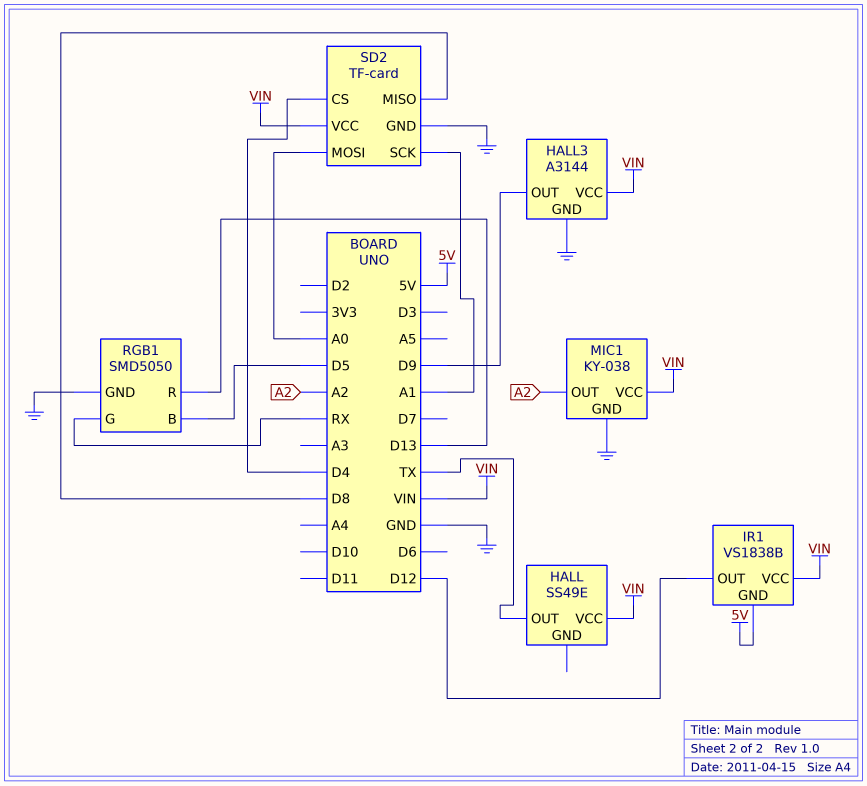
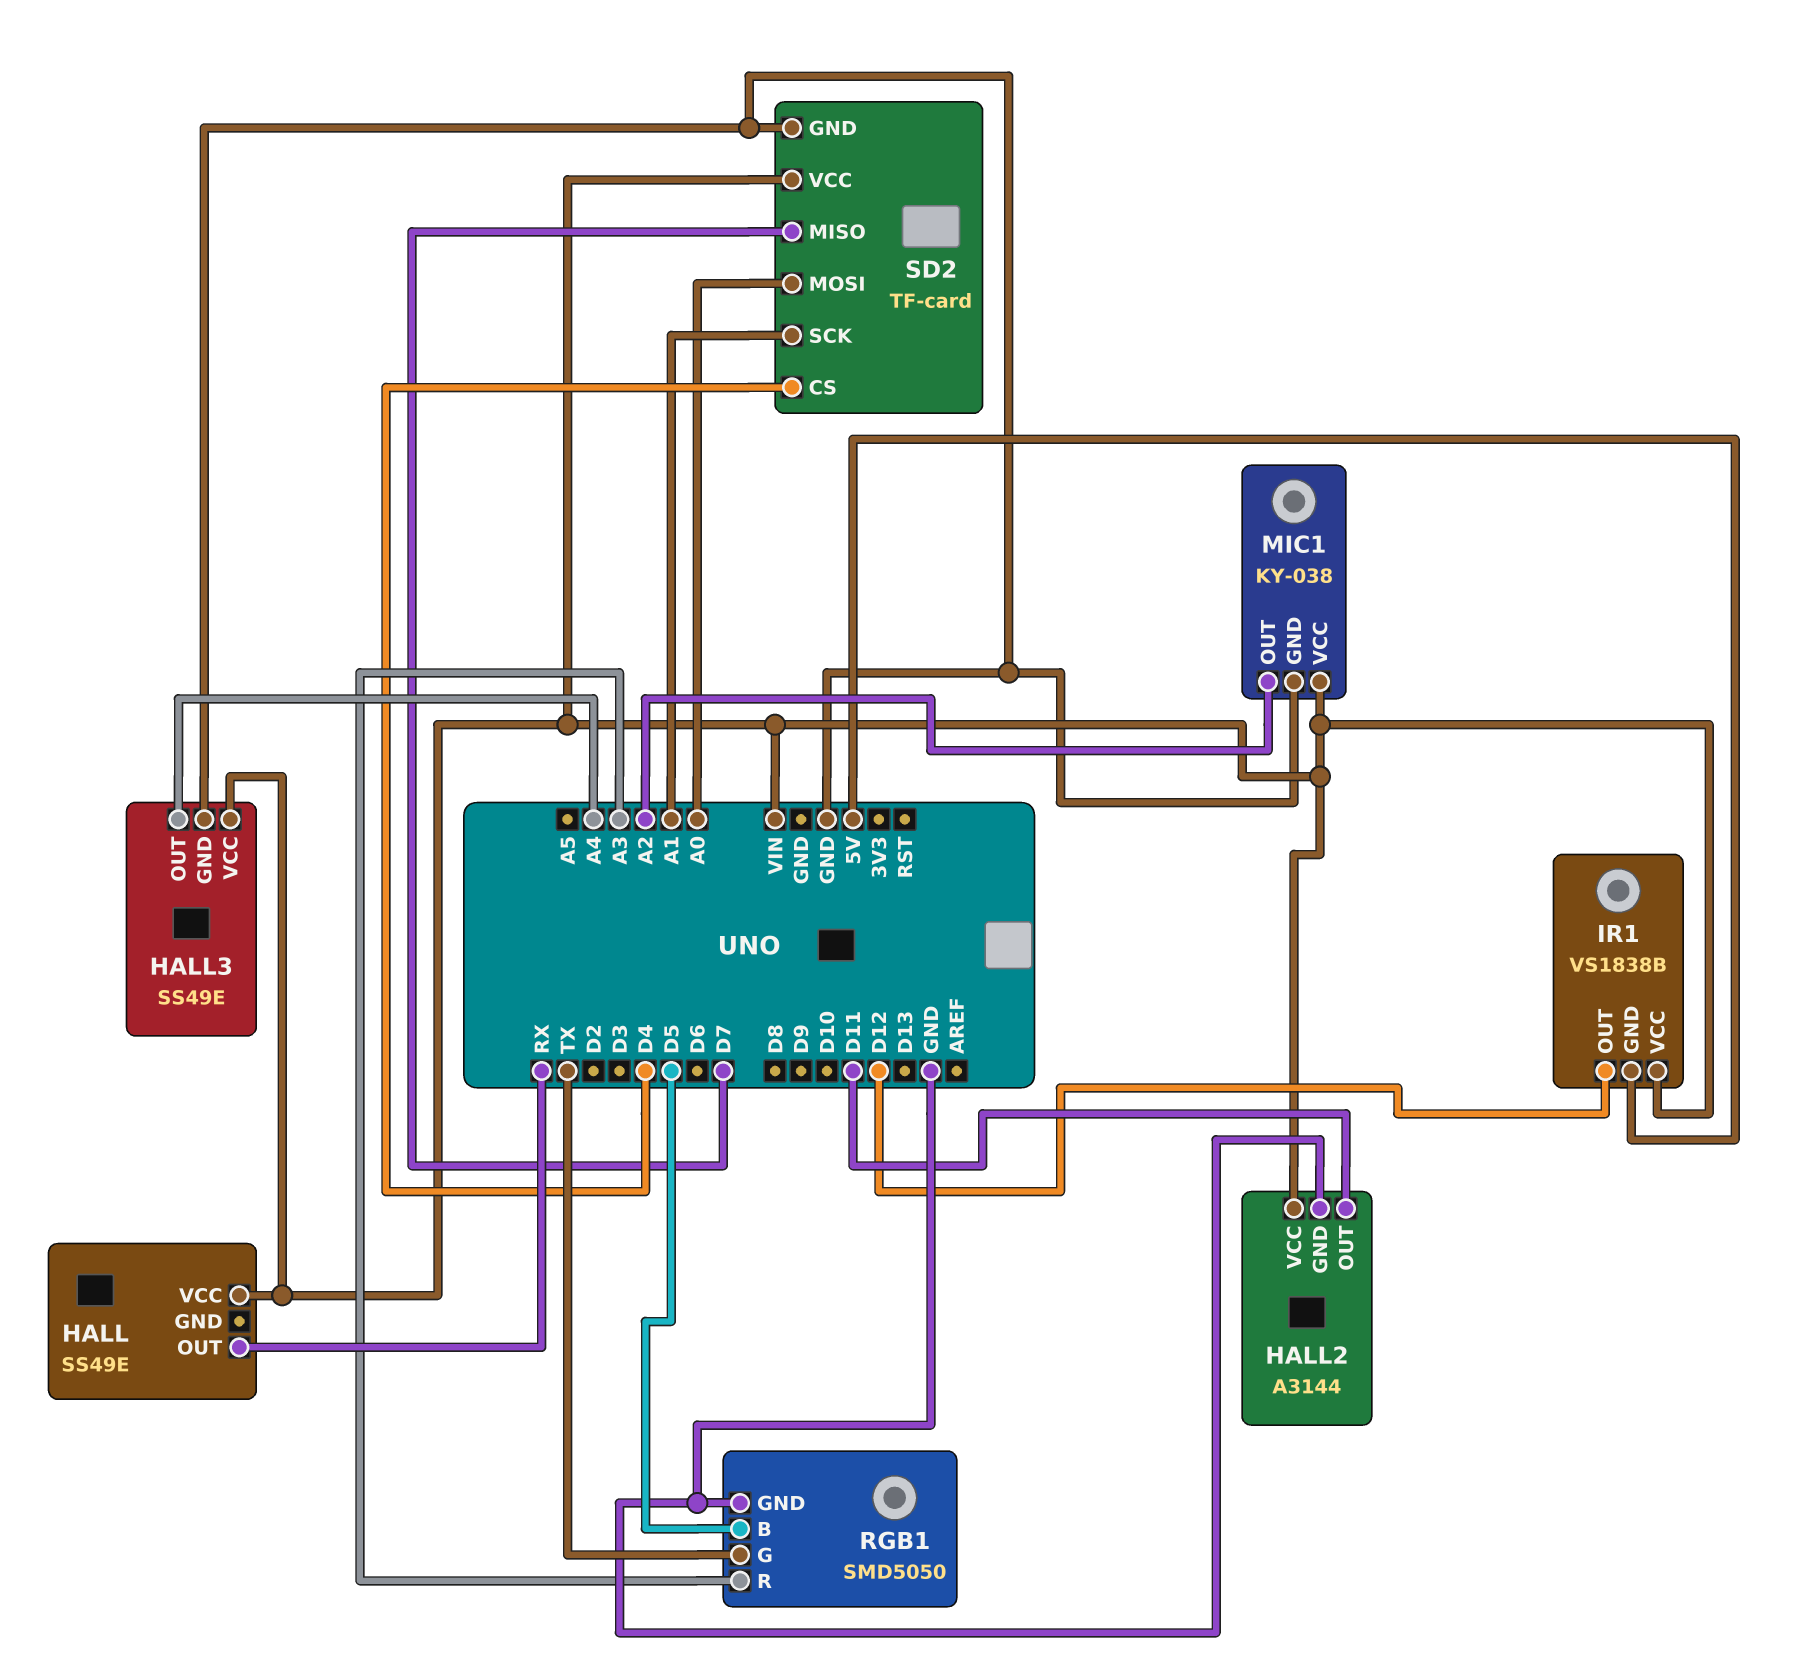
HALL pin OUT: TX -> RX
HALL2: none -> A3144
HALL2 pin GND: none -> GND
HALL2 pin OUT: none -> D11
HALL2 pin VCC: none -> VIN
HALL3: A3144 -> SS49E
HALL3 pin OUT: D9 -> A4
RGB1 pin G: RX -> TX
RGB1 pin R: D13 -> A3
SD2 pin MISO: D8 -> D7

